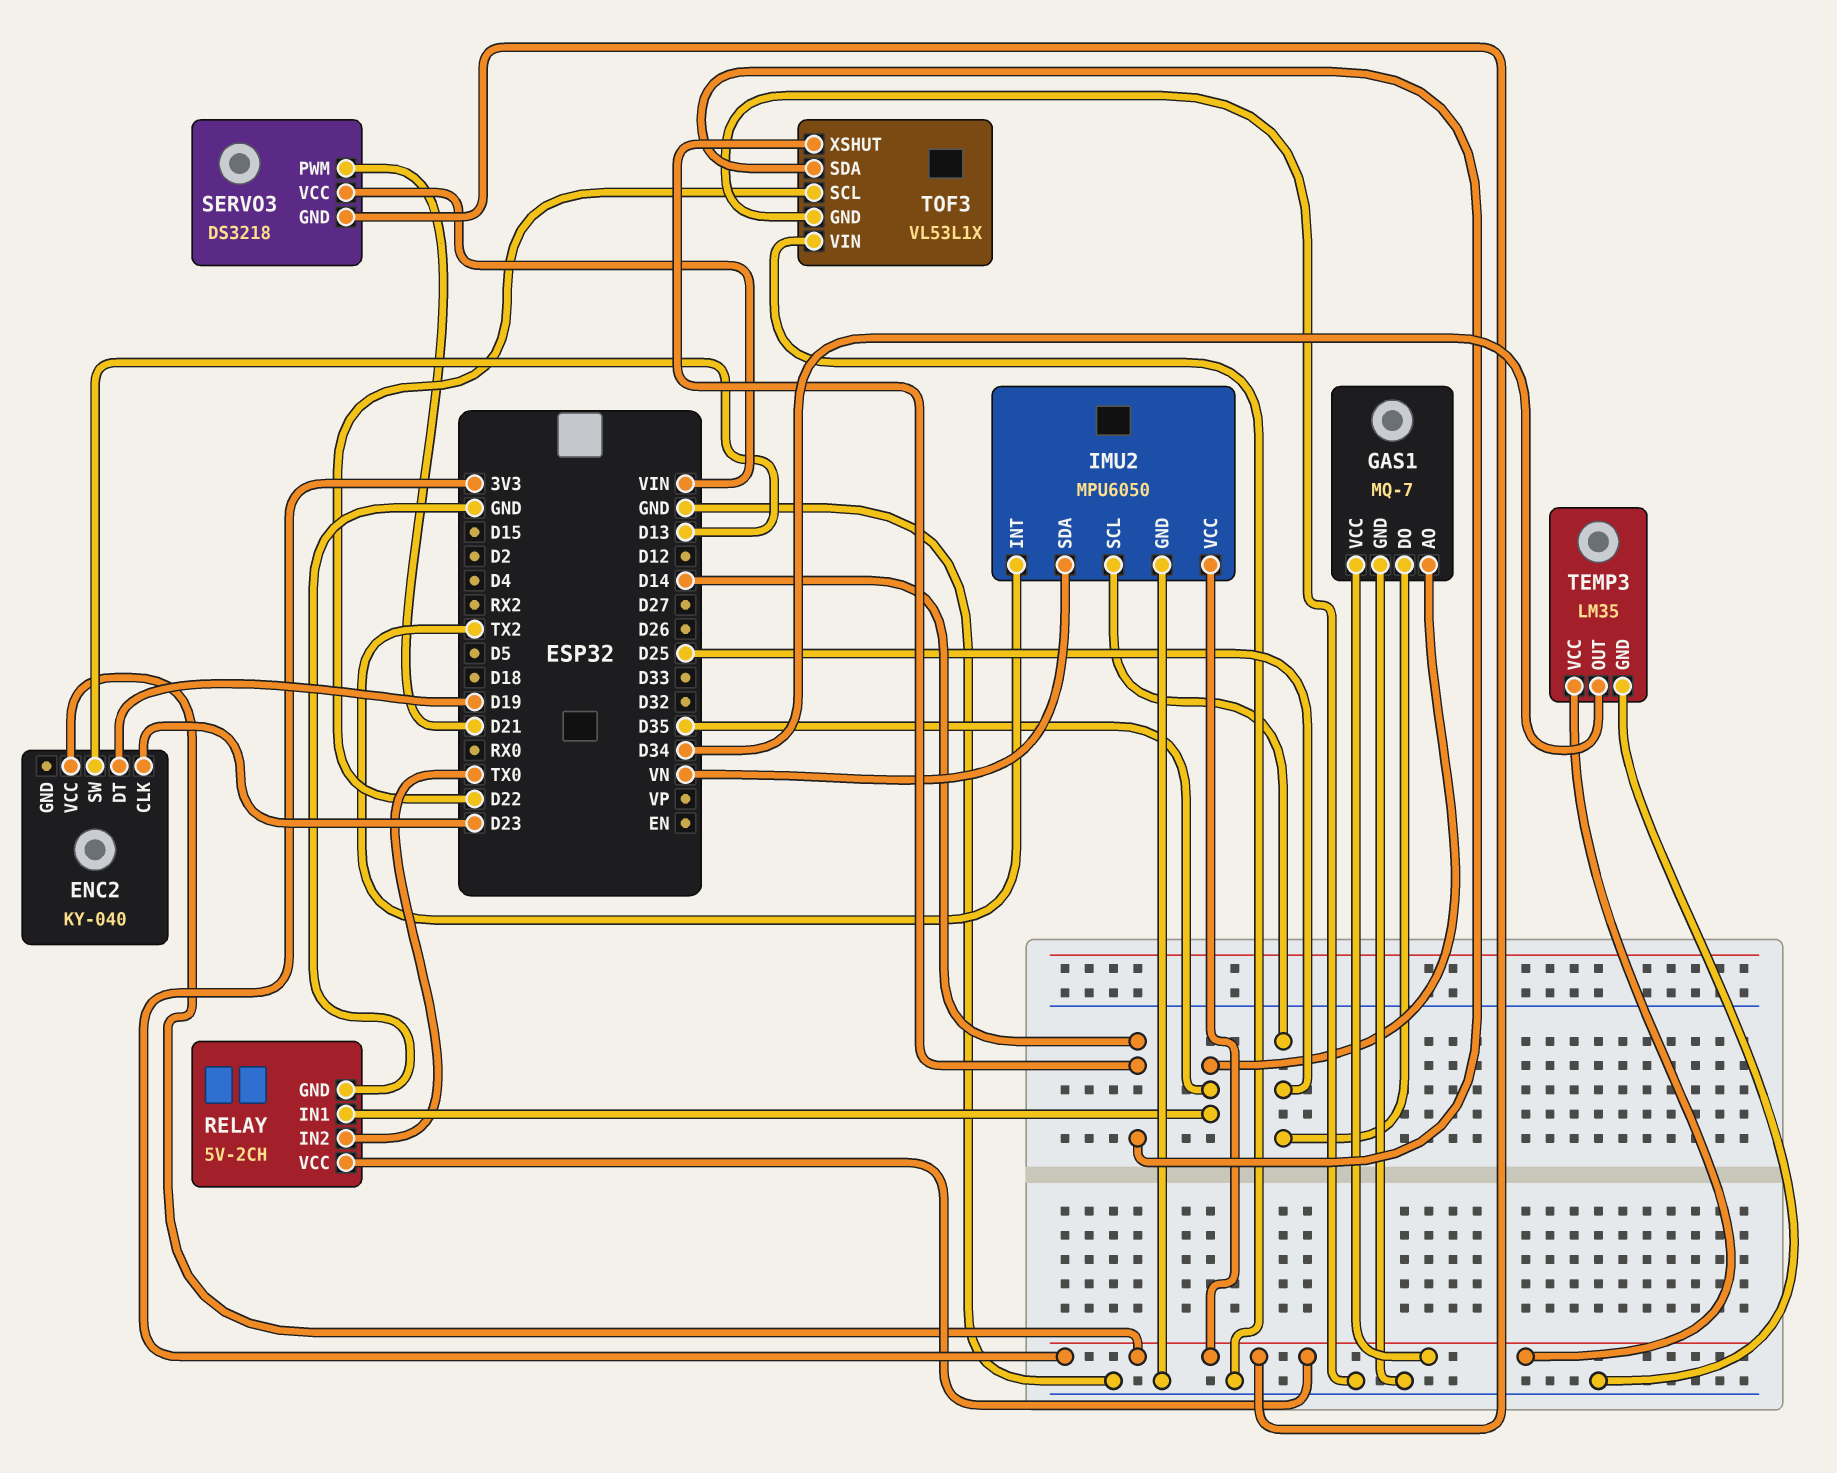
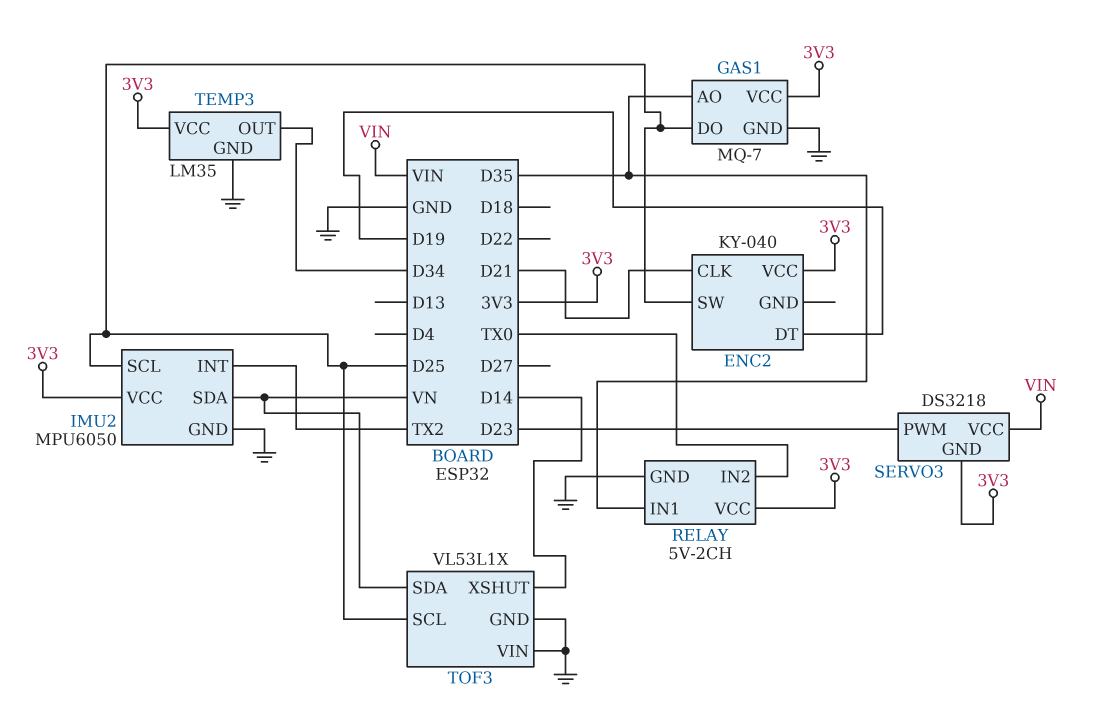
ENC2 pin CLK: D23 -> D21
ENC2 pin SW: D13 -> D25
SERVO3 pin PWM: D21 -> D23
TOF3 pin SCL: D22 -> D25
TOF3 pin SDA: D14 -> VN

